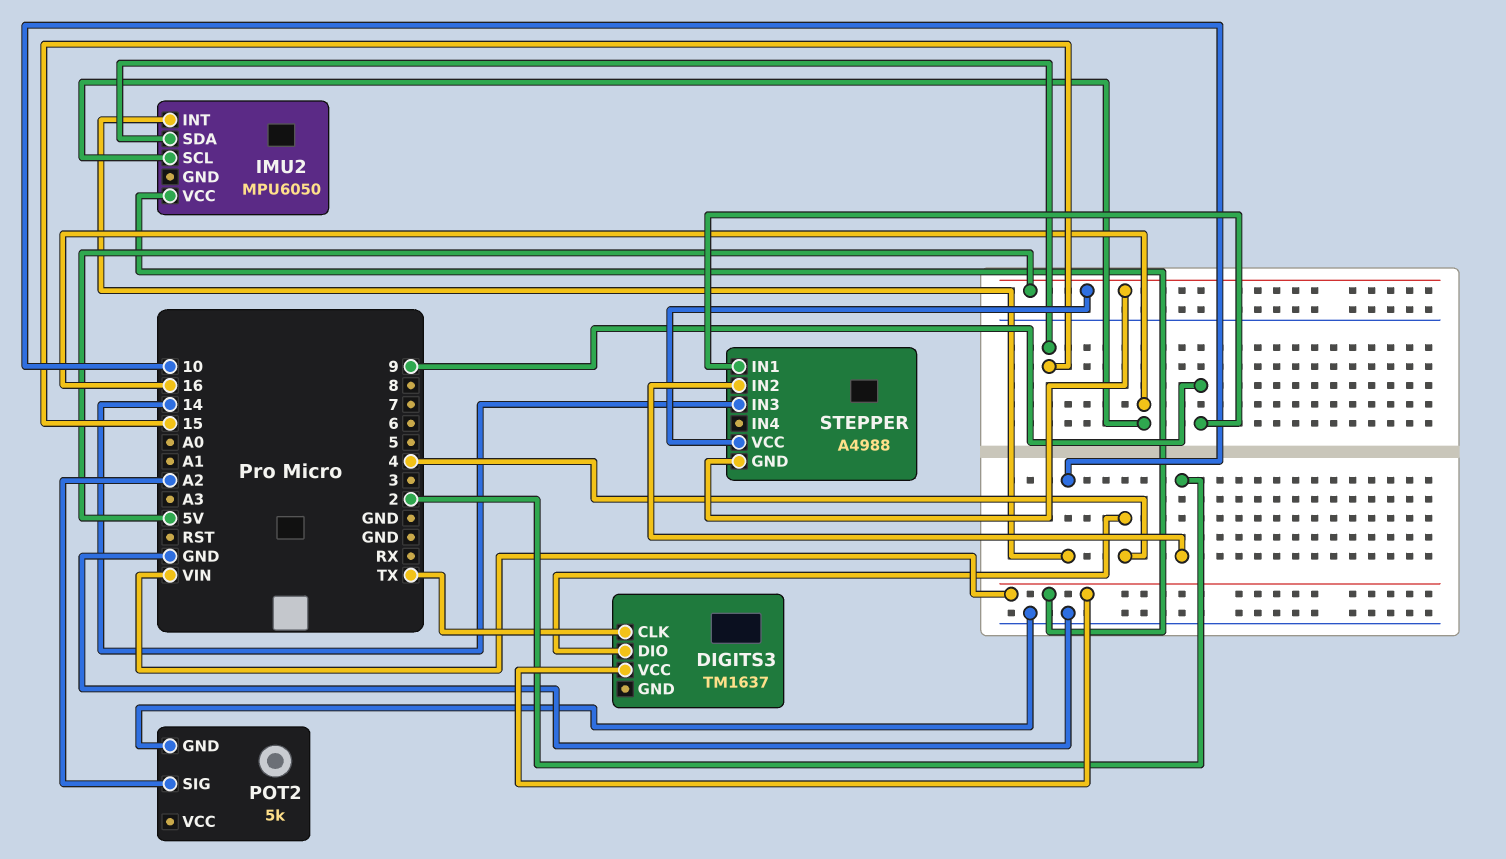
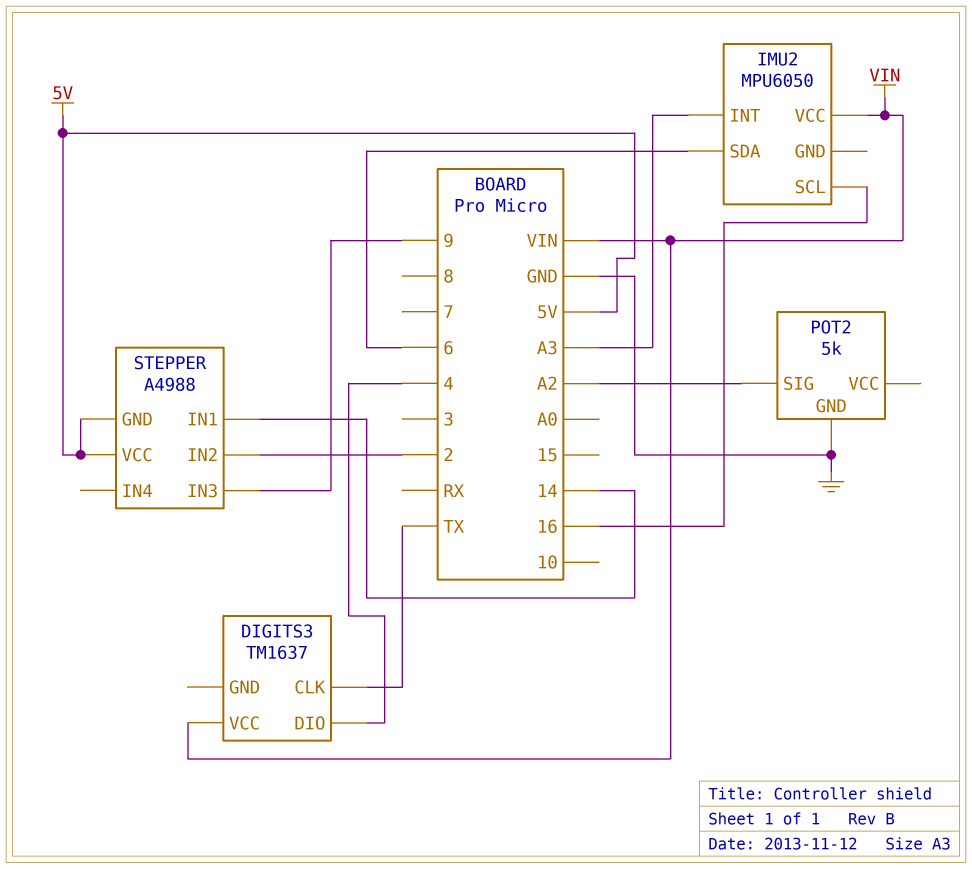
IMU2 pin INT: 10 -> A3
IMU2 pin SDA: 15 -> 6
STEPPER pin IN1: 9 -> 14
STEPPER pin IN3: 14 -> 9

